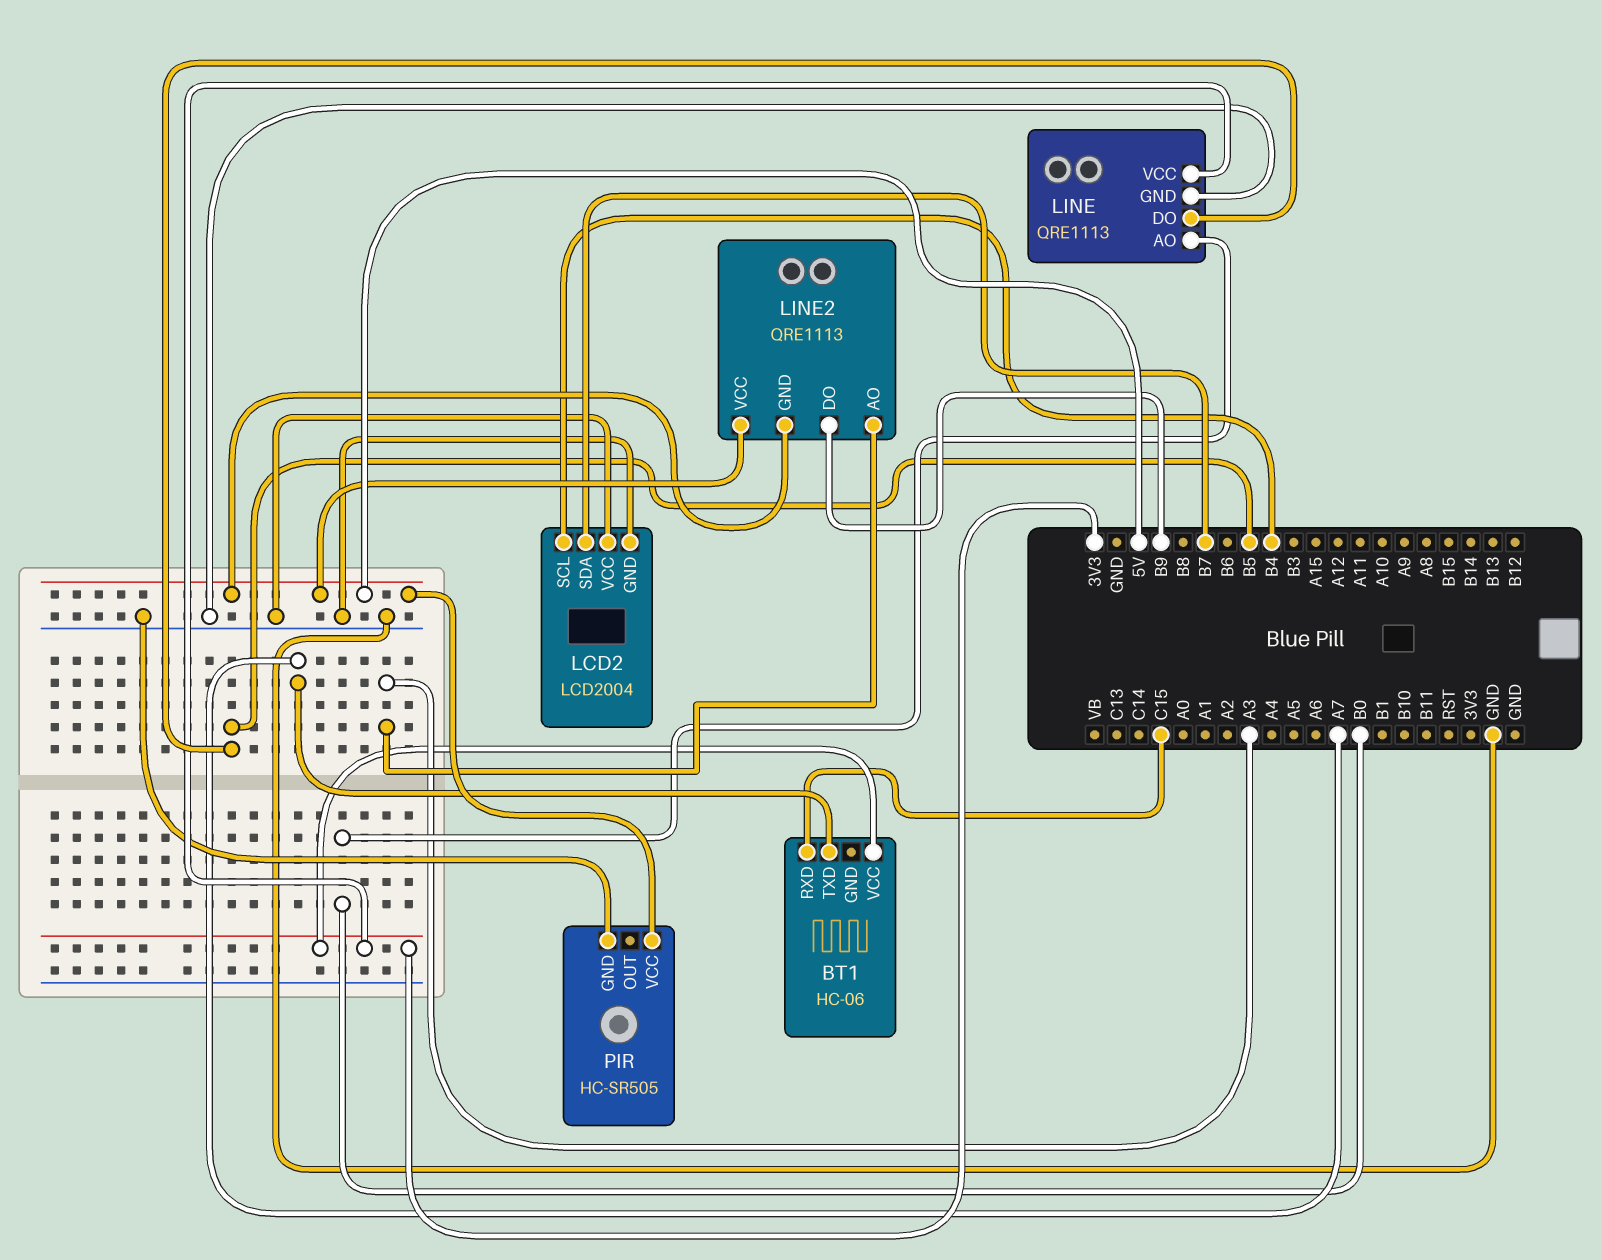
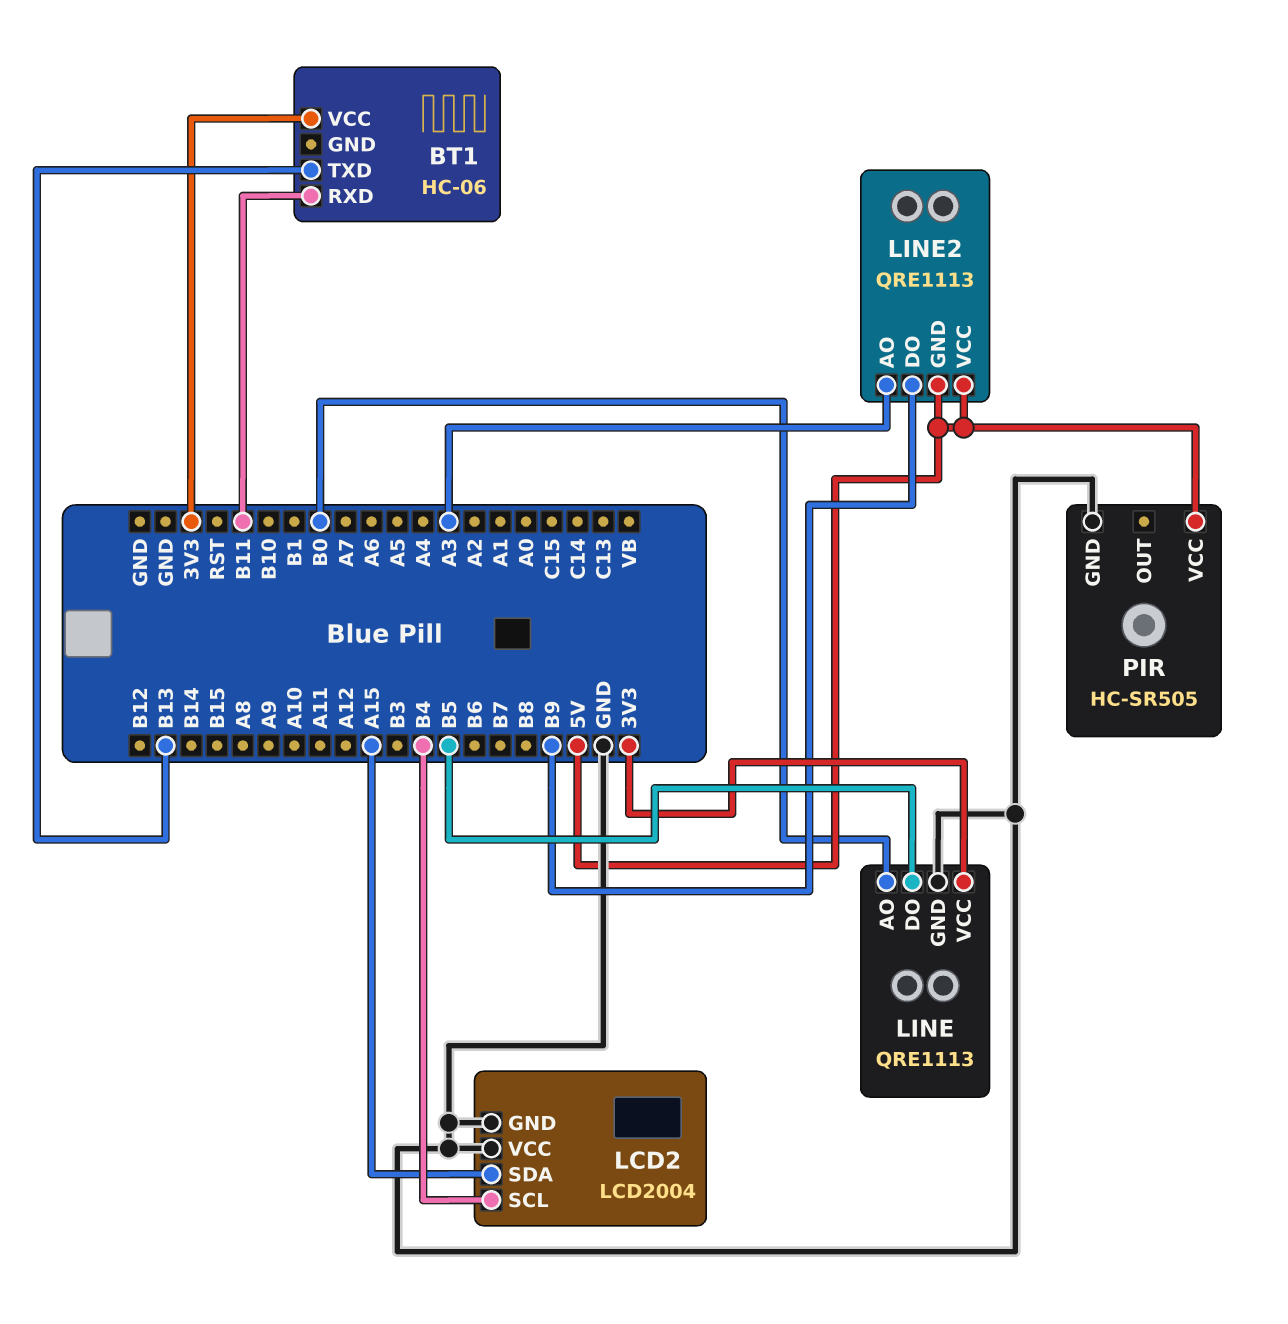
BT1 pin RXD: C15 -> B11
BT1 pin TXD: A7 -> B13
LCD2 pin SDA: B7 -> A15

